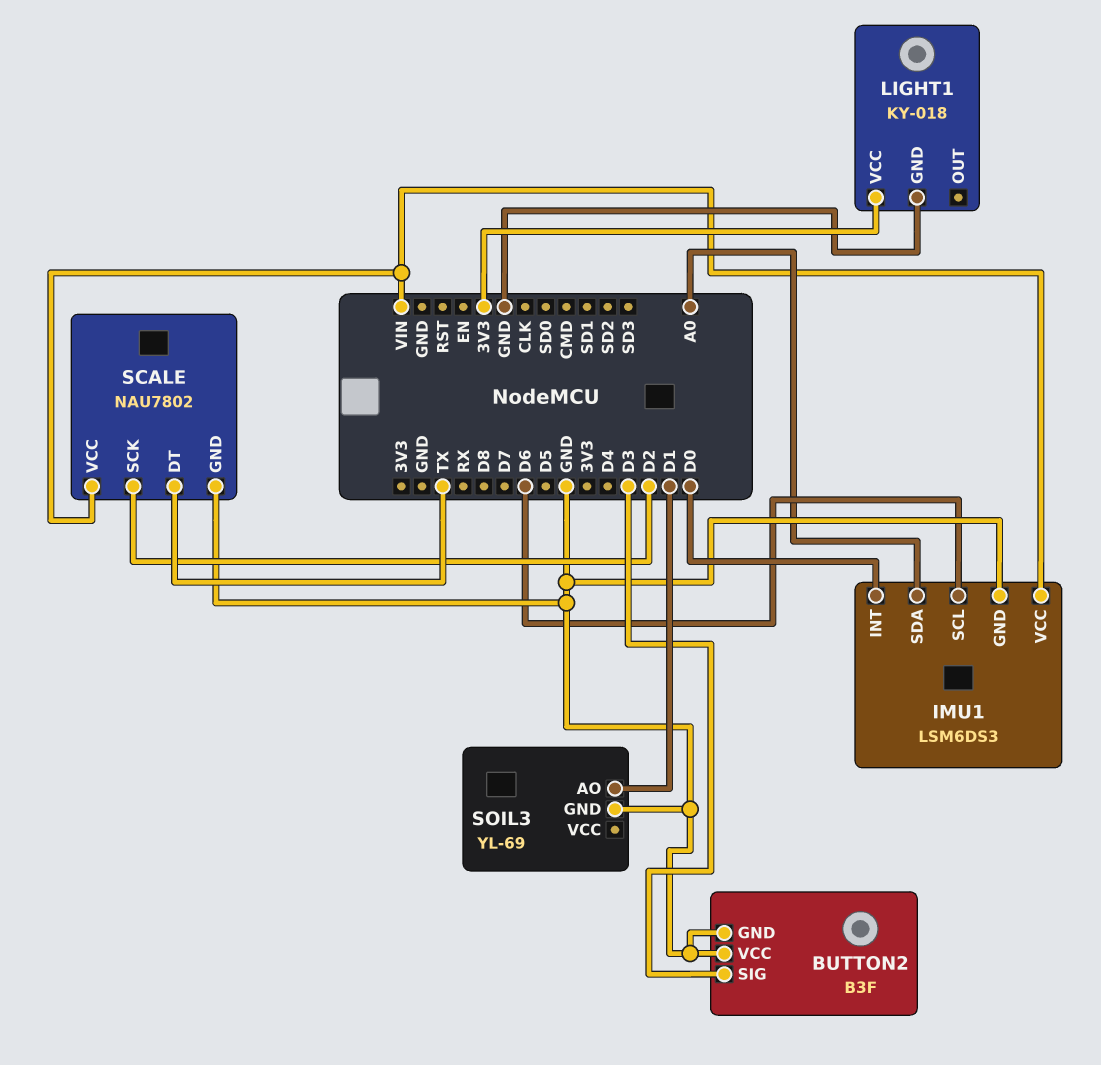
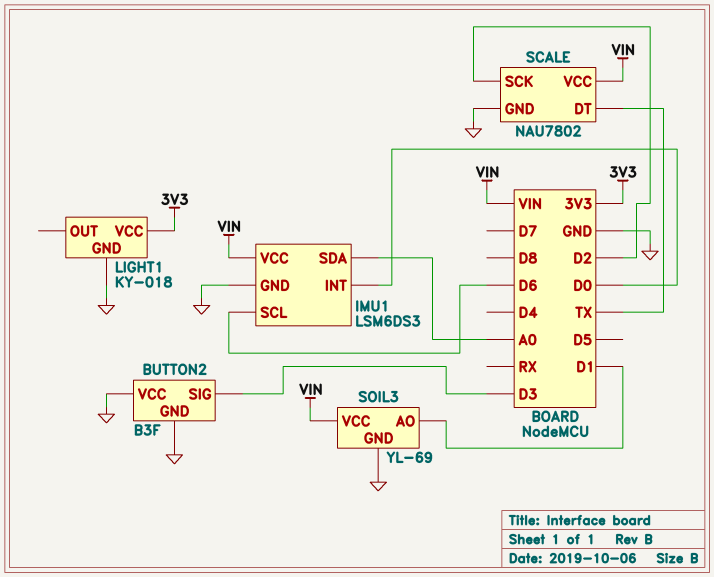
SOIL3 pin VCC: none -> VIN

